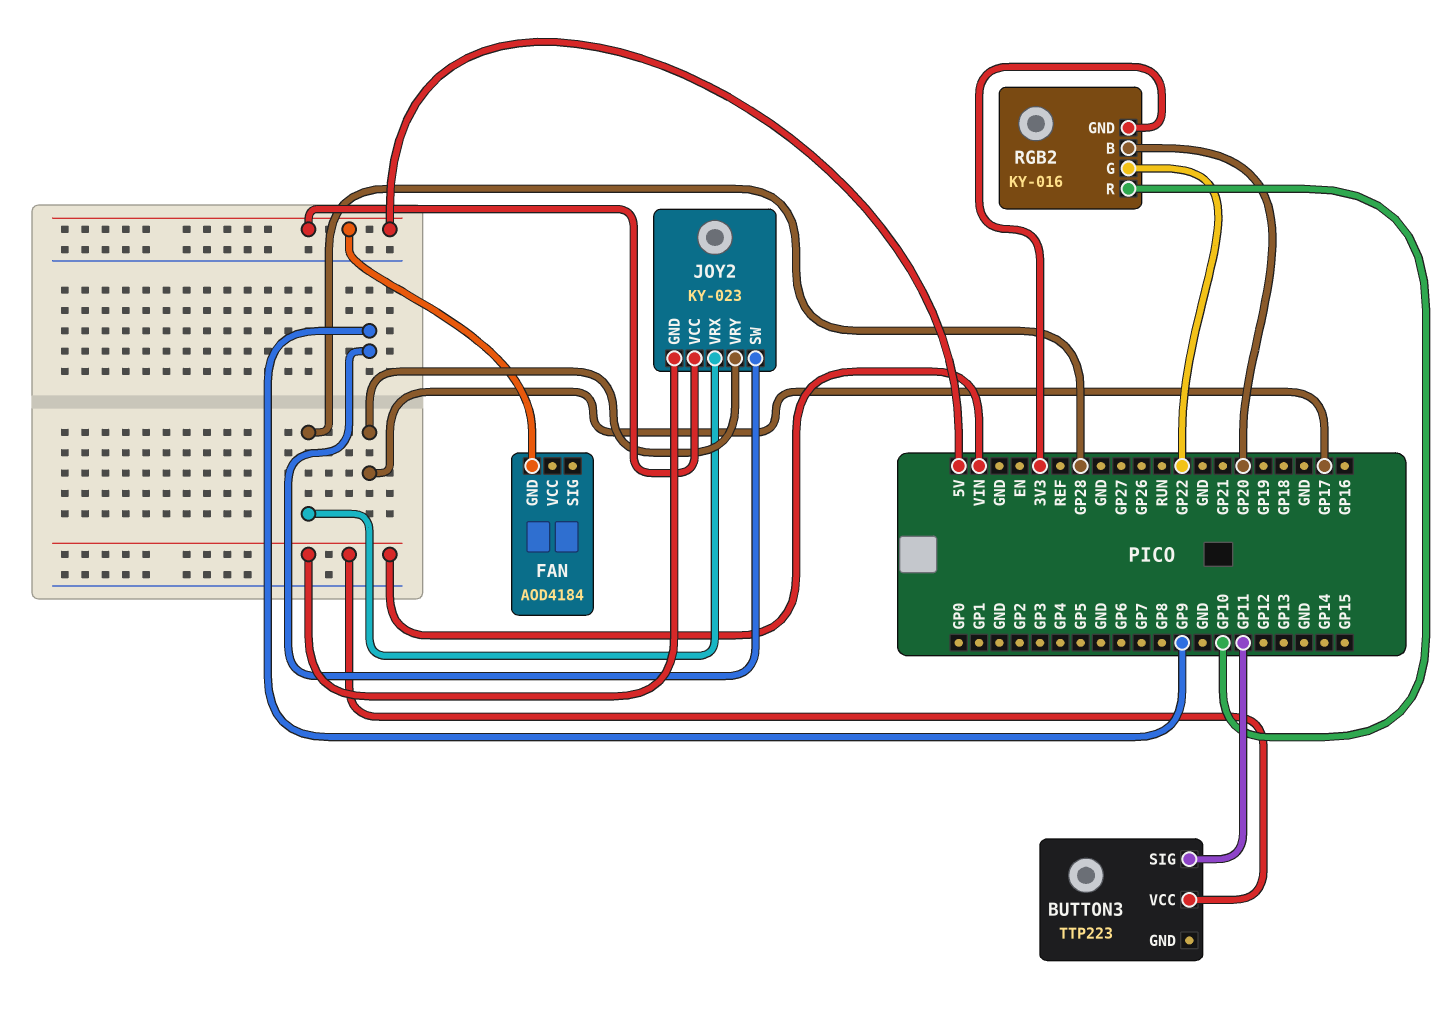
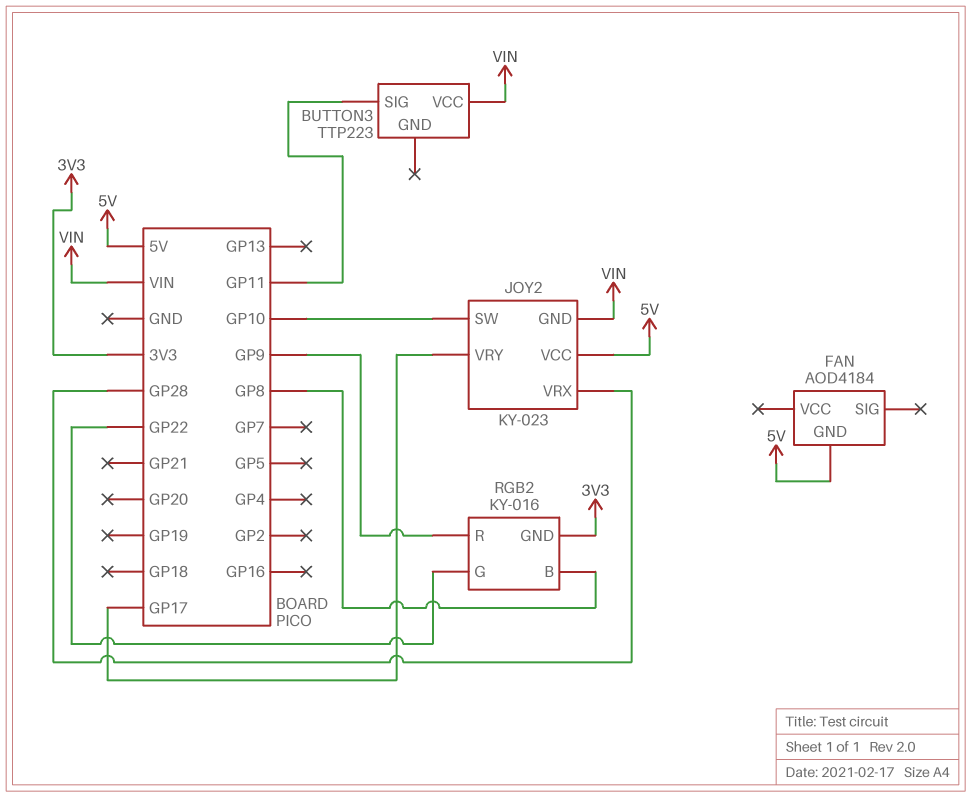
JOY2 pin SW: GP9 -> GP10
RGB2 pin B: GP20 -> GP8
RGB2 pin R: GP10 -> GP9

